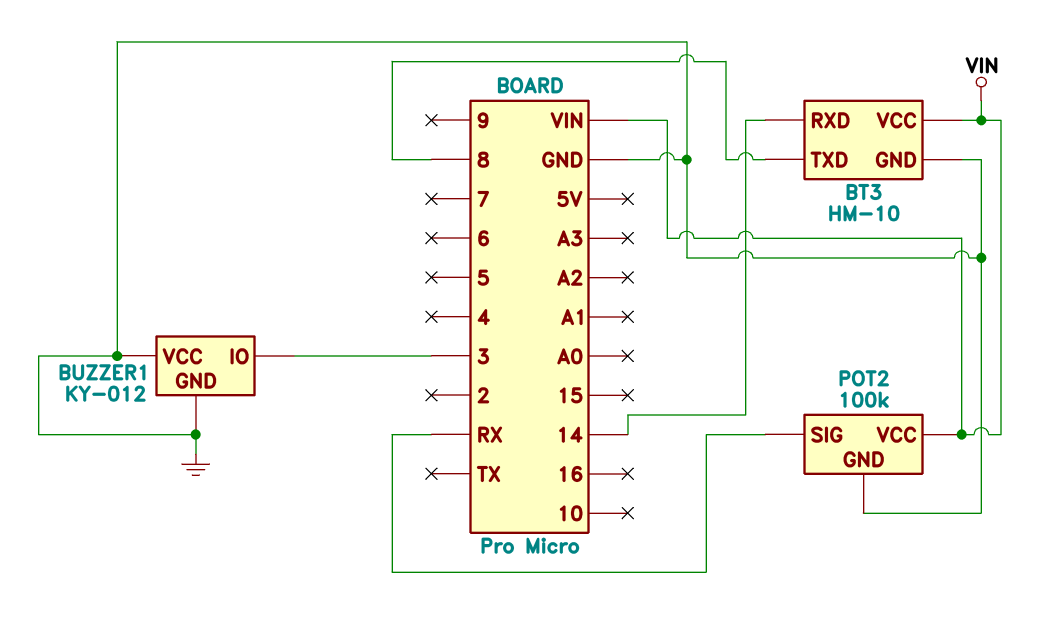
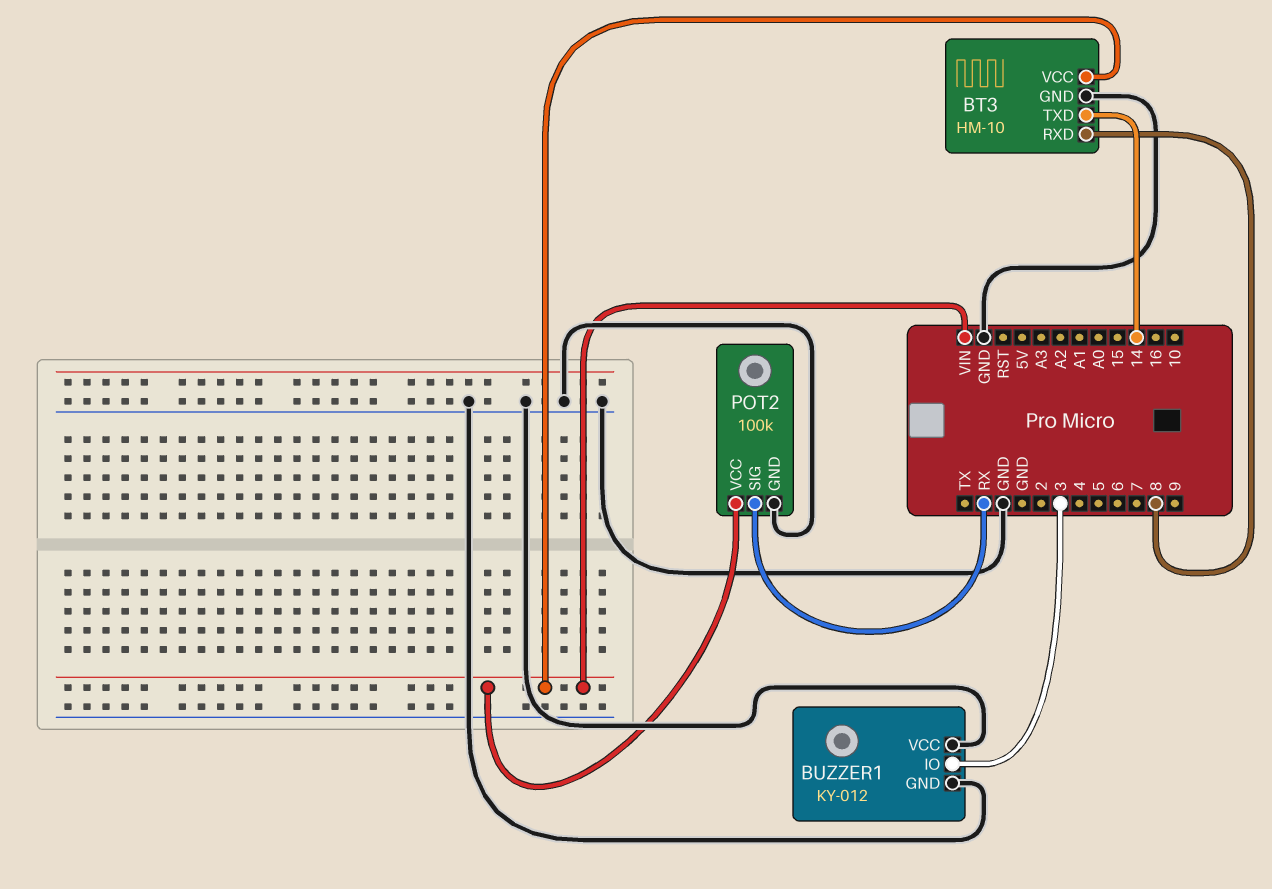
BT3 pin RXD: 14 -> 8
BT3 pin TXD: 8 -> 14

